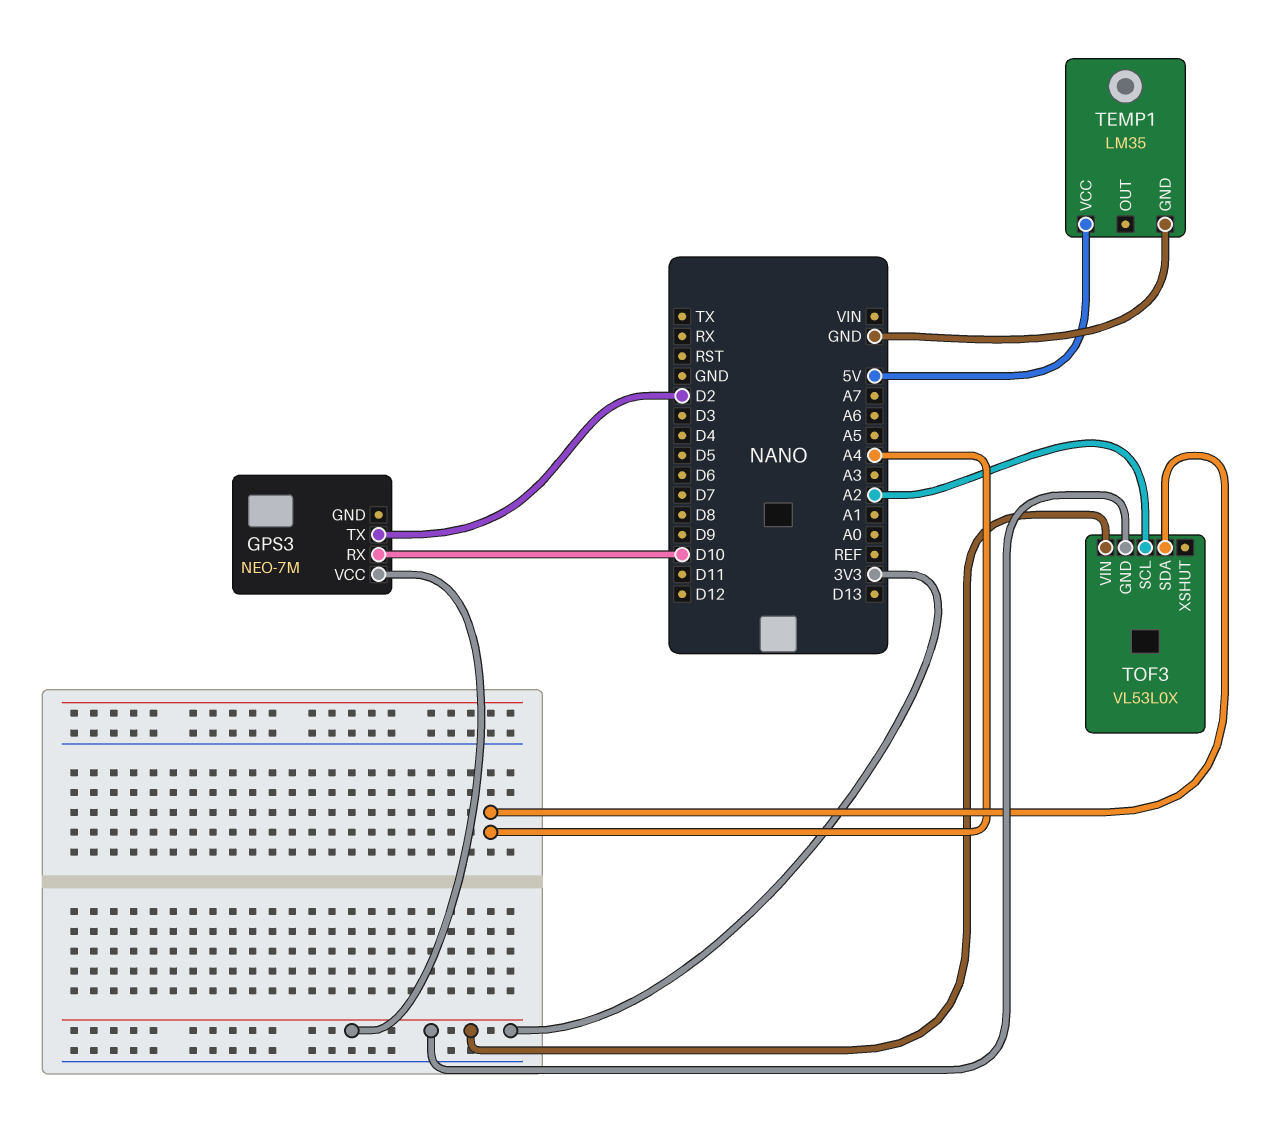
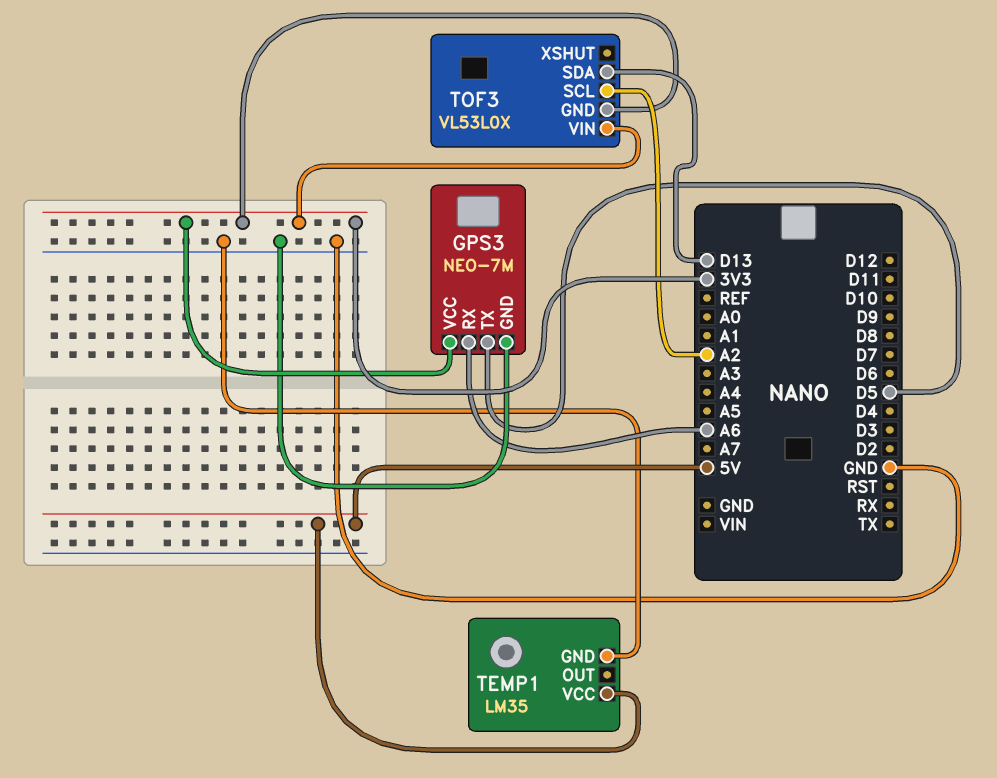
GPS3 pin GND: none -> GND
GPS3 pin RX: D10 -> A6
GPS3 pin TX: D2 -> D5
TOF3 pin SDA: A4 -> D13

